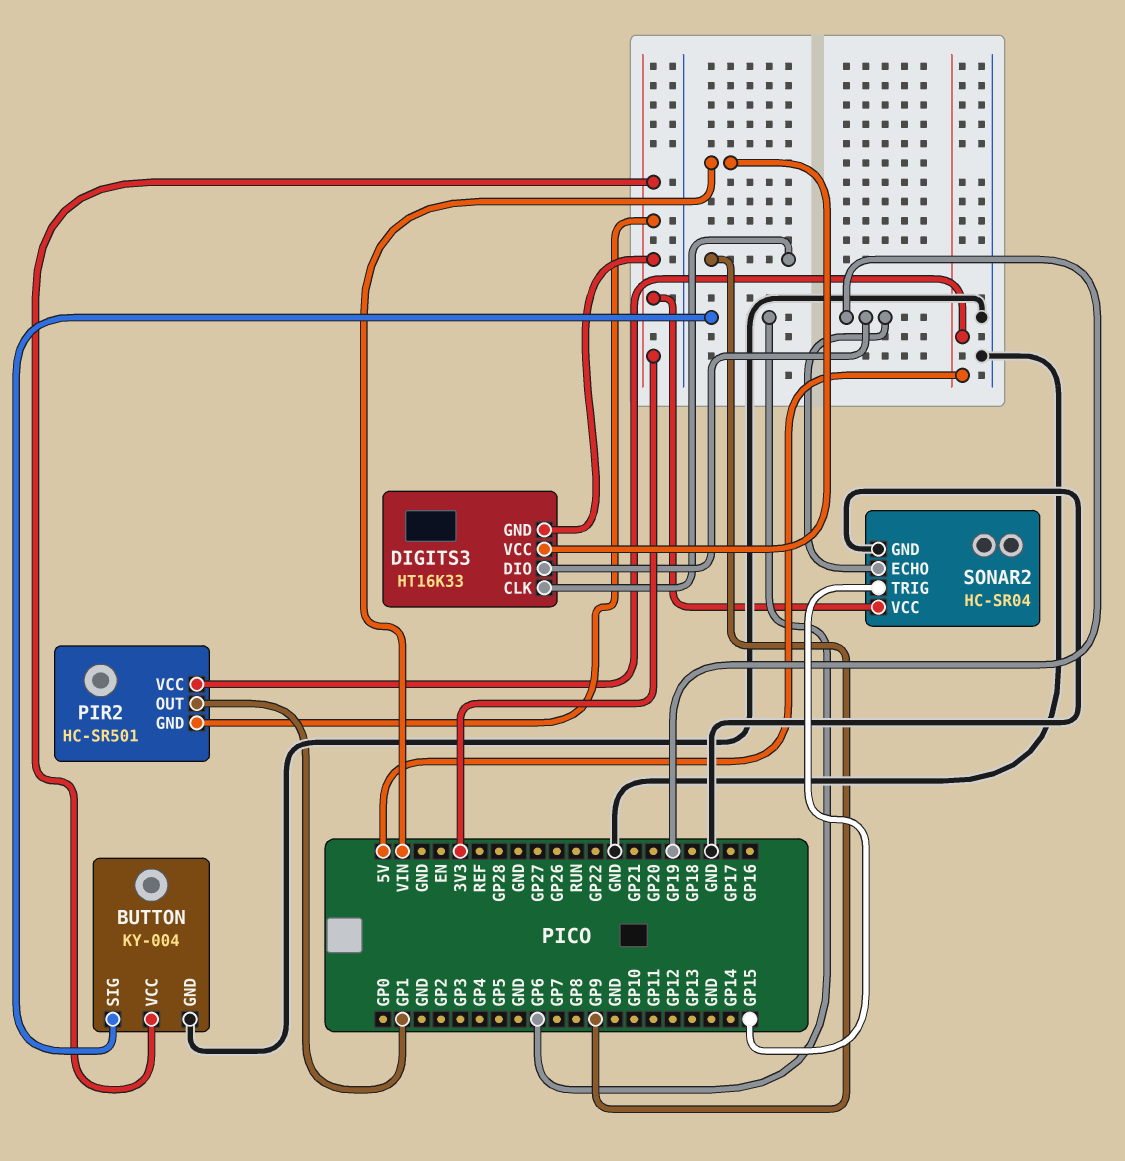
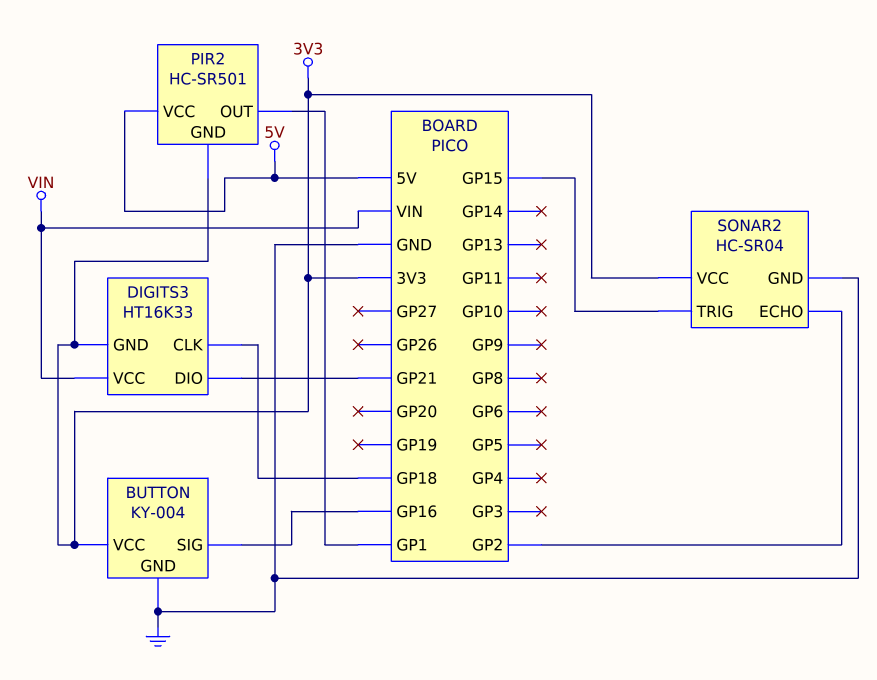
BUTTON pin SIG: GP6 -> GP16
DIGITS3 pin CLK: GP9 -> GP18
DIGITS3 pin DIO: GP19 -> GP21
SONAR2 pin ECHO: GP19 -> GP2

